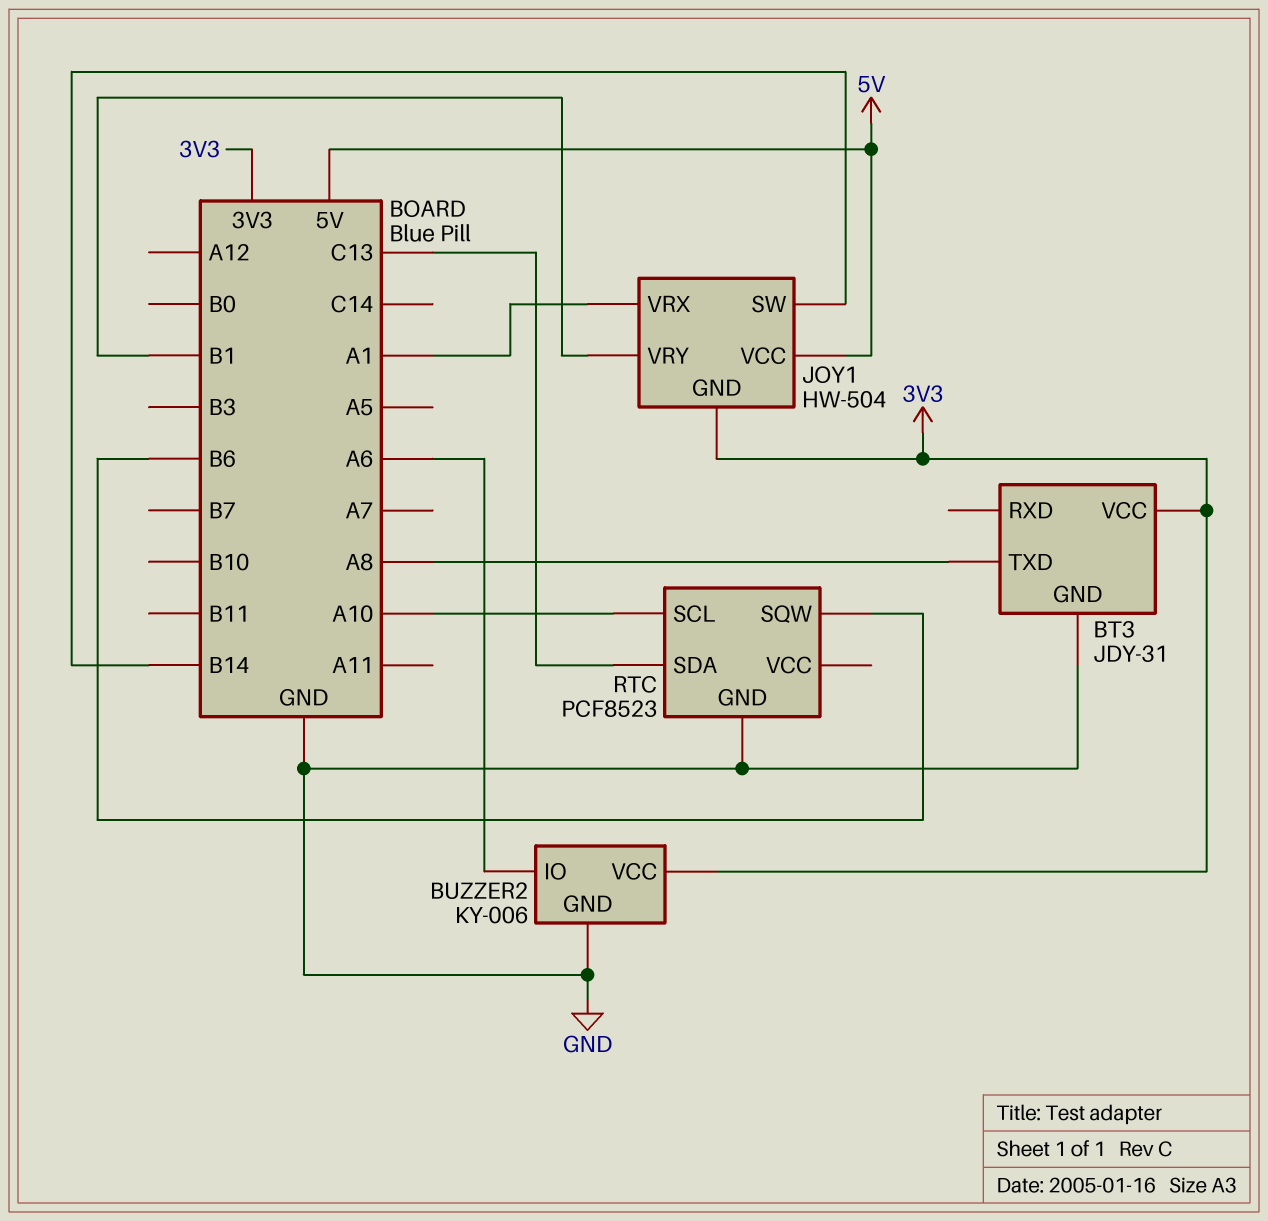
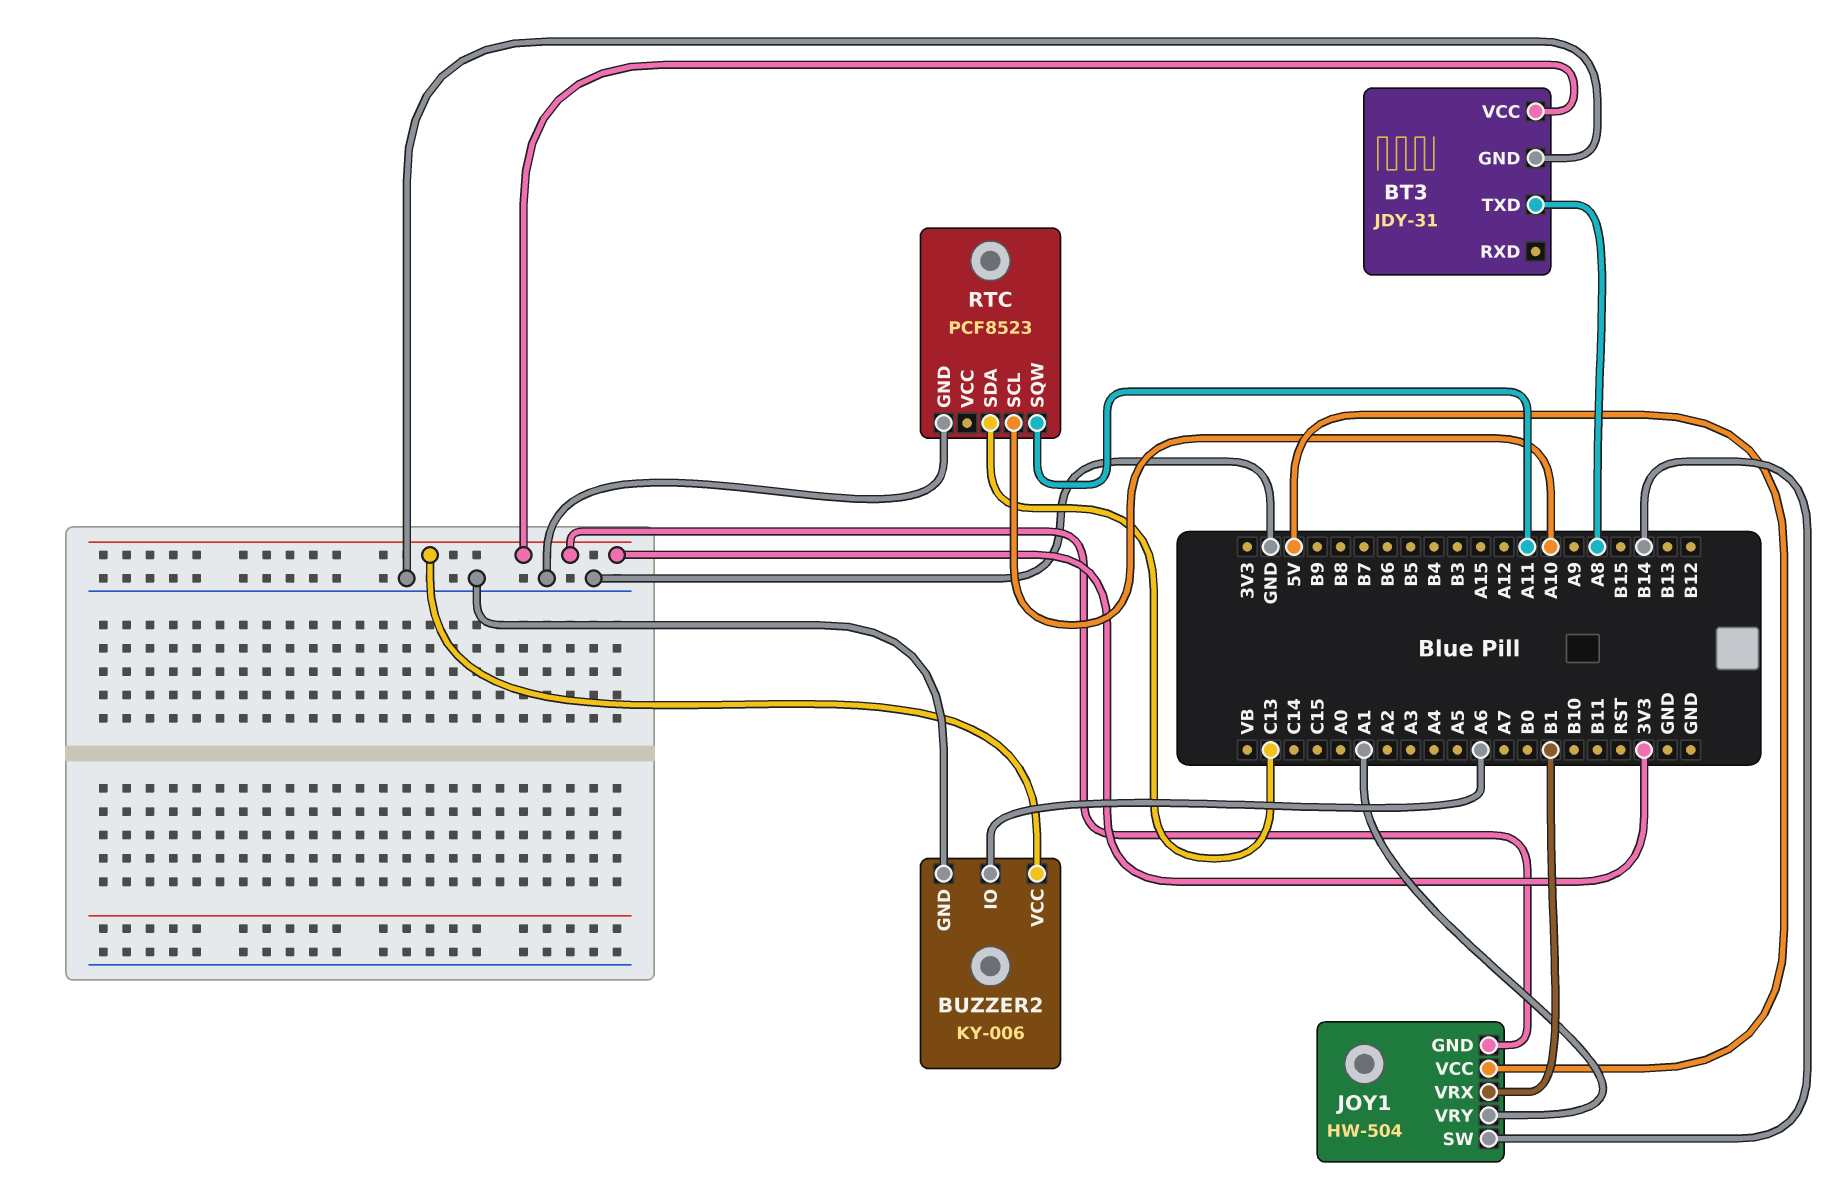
JOY1 pin VRX: A1 -> B1
JOY1 pin VRY: B1 -> A1
RTC pin SQW: B6 -> A11

